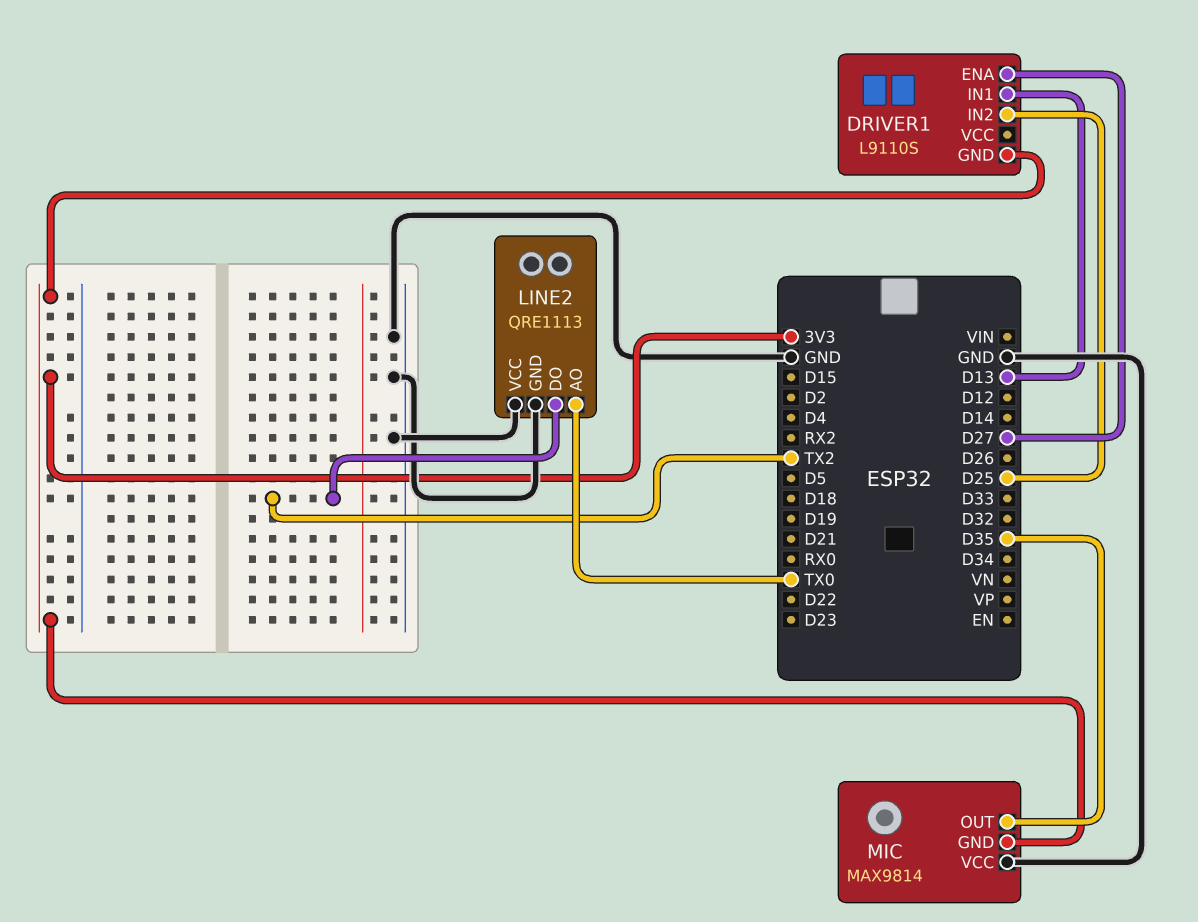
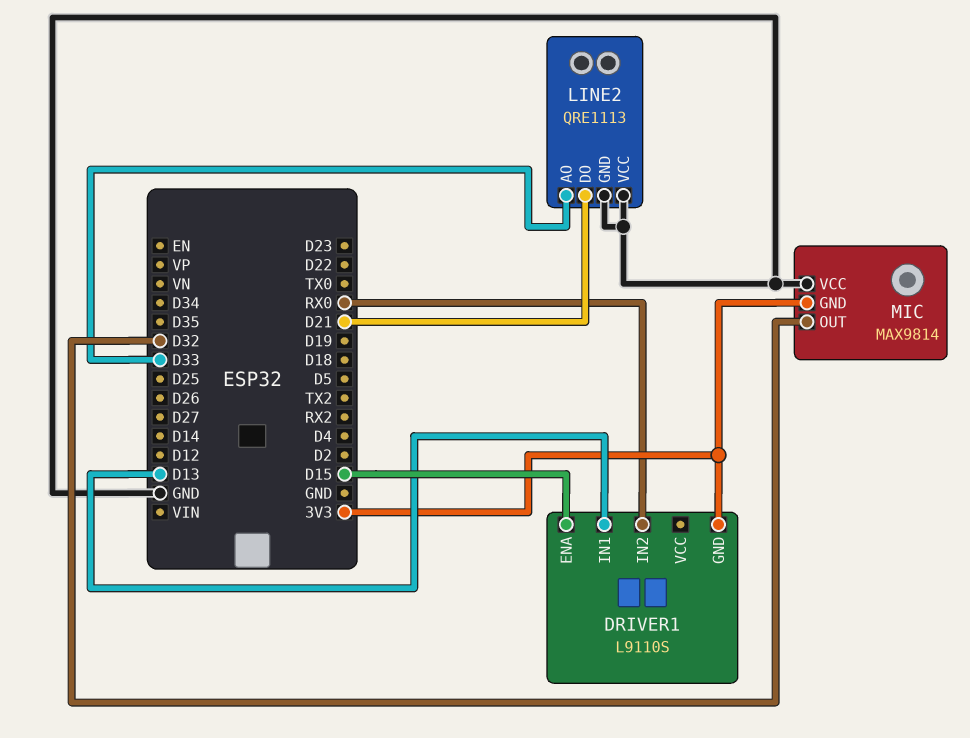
DRIVER1 pin ENA: D27 -> D15
DRIVER1 pin IN2: D25 -> RX0
LINE2 pin AO: TX0 -> D33
LINE2 pin DO: TX2 -> D21
MIC pin OUT: D35 -> D32

